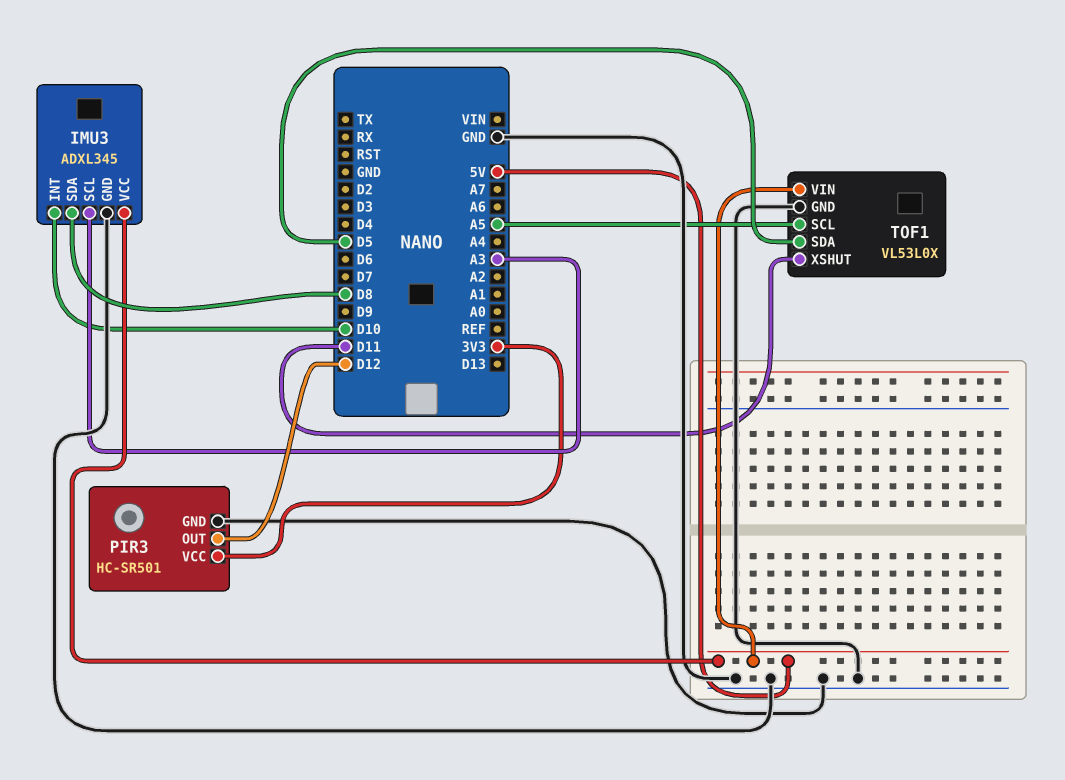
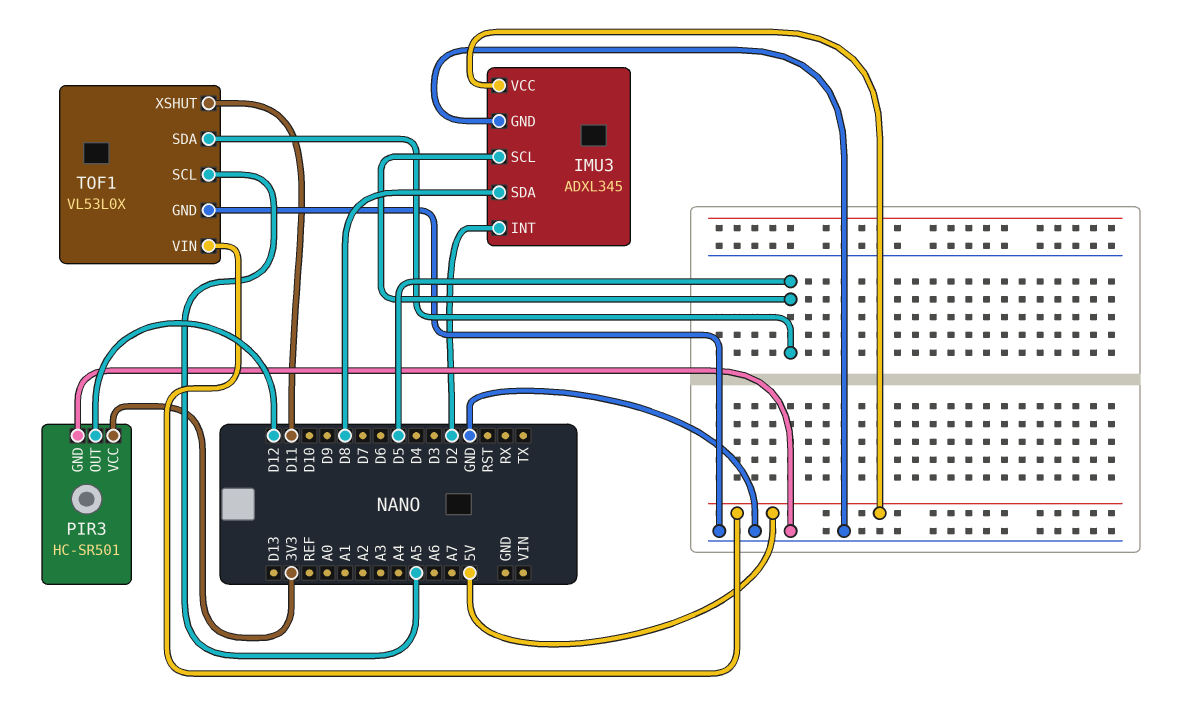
IMU3 pin INT: D10 -> D2
IMU3 pin SCL: A3 -> D5

